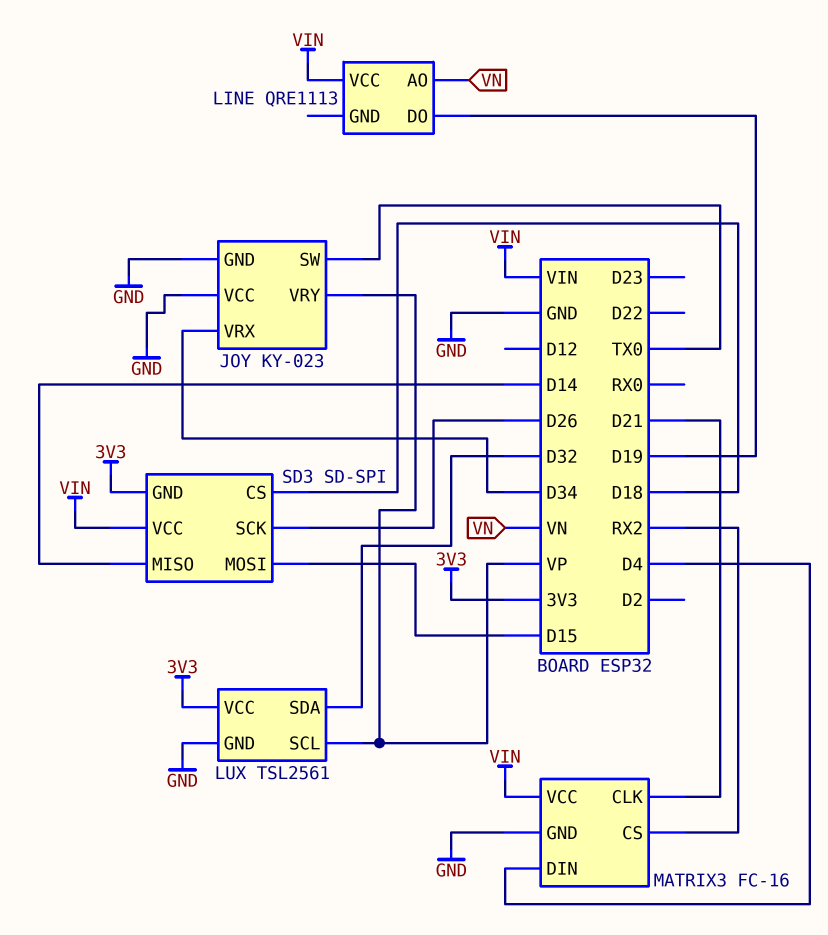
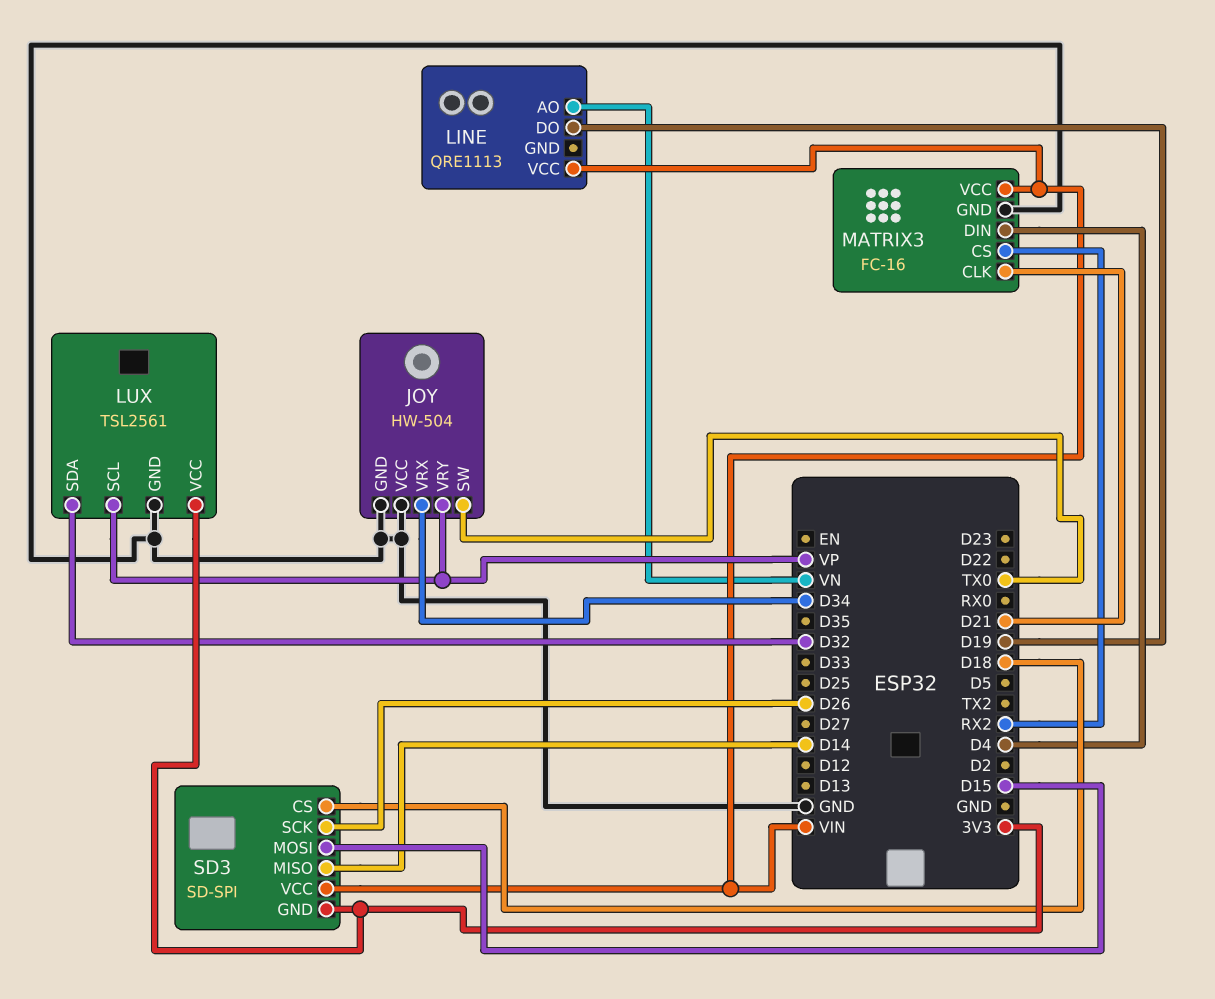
JOY: KY-023 -> HW-504

